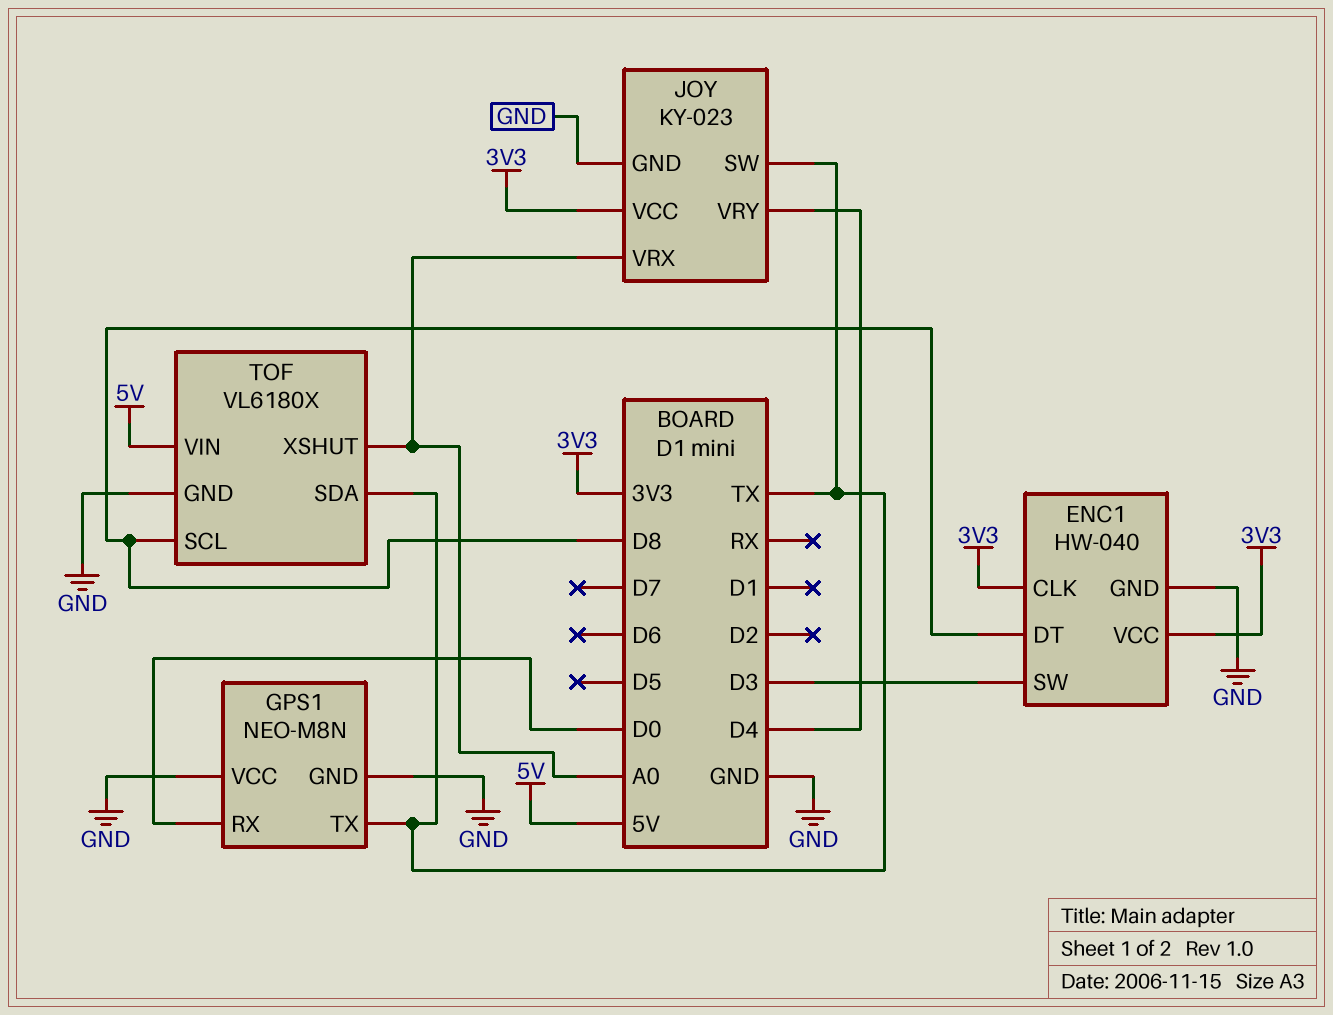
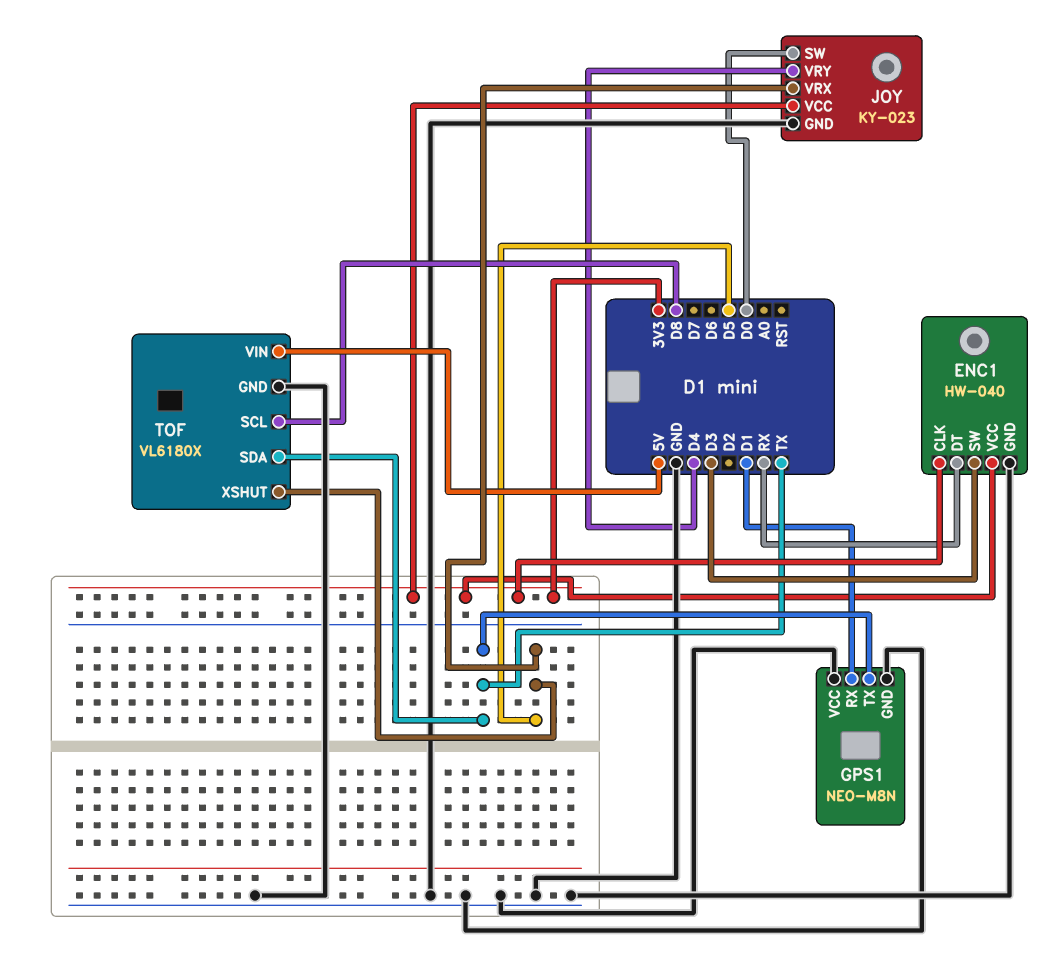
ENC1 pin DT: D8 -> RX
GPS1 pin RX: D0 -> D1
JOY pin SW: TX -> D0
JOY pin VRX: A0 -> D5
TOF pin XSHUT: A0 -> D5

